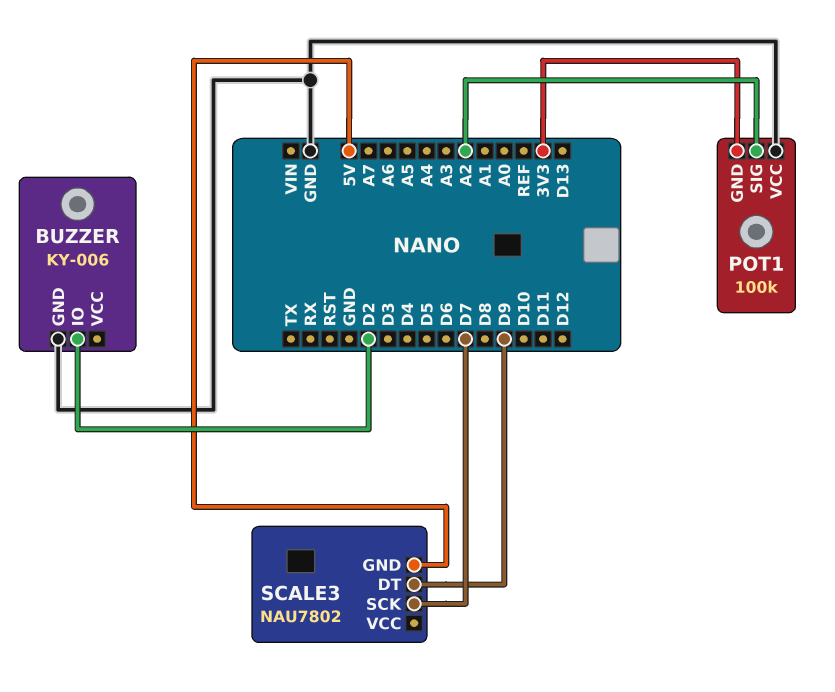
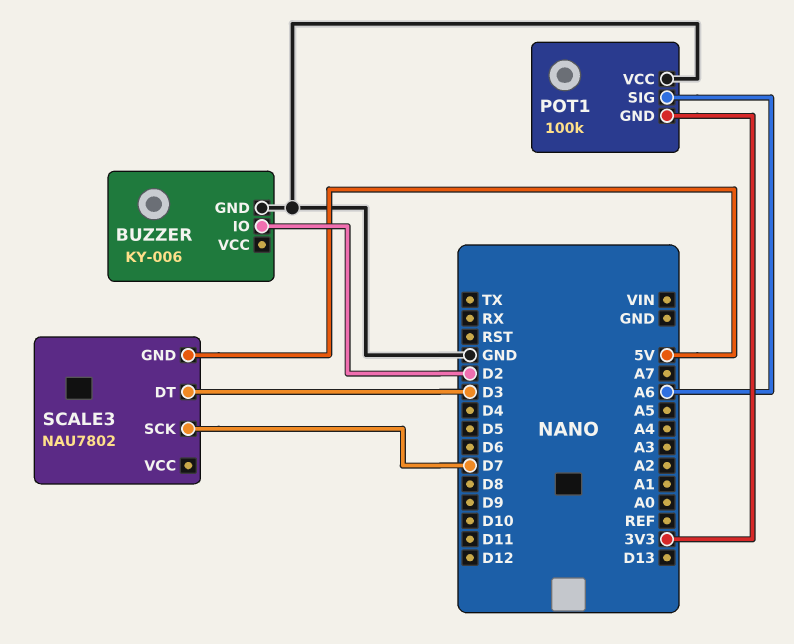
POT1 pin SIG: A2 -> A6
SCALE3 pin DT: D9 -> D3

